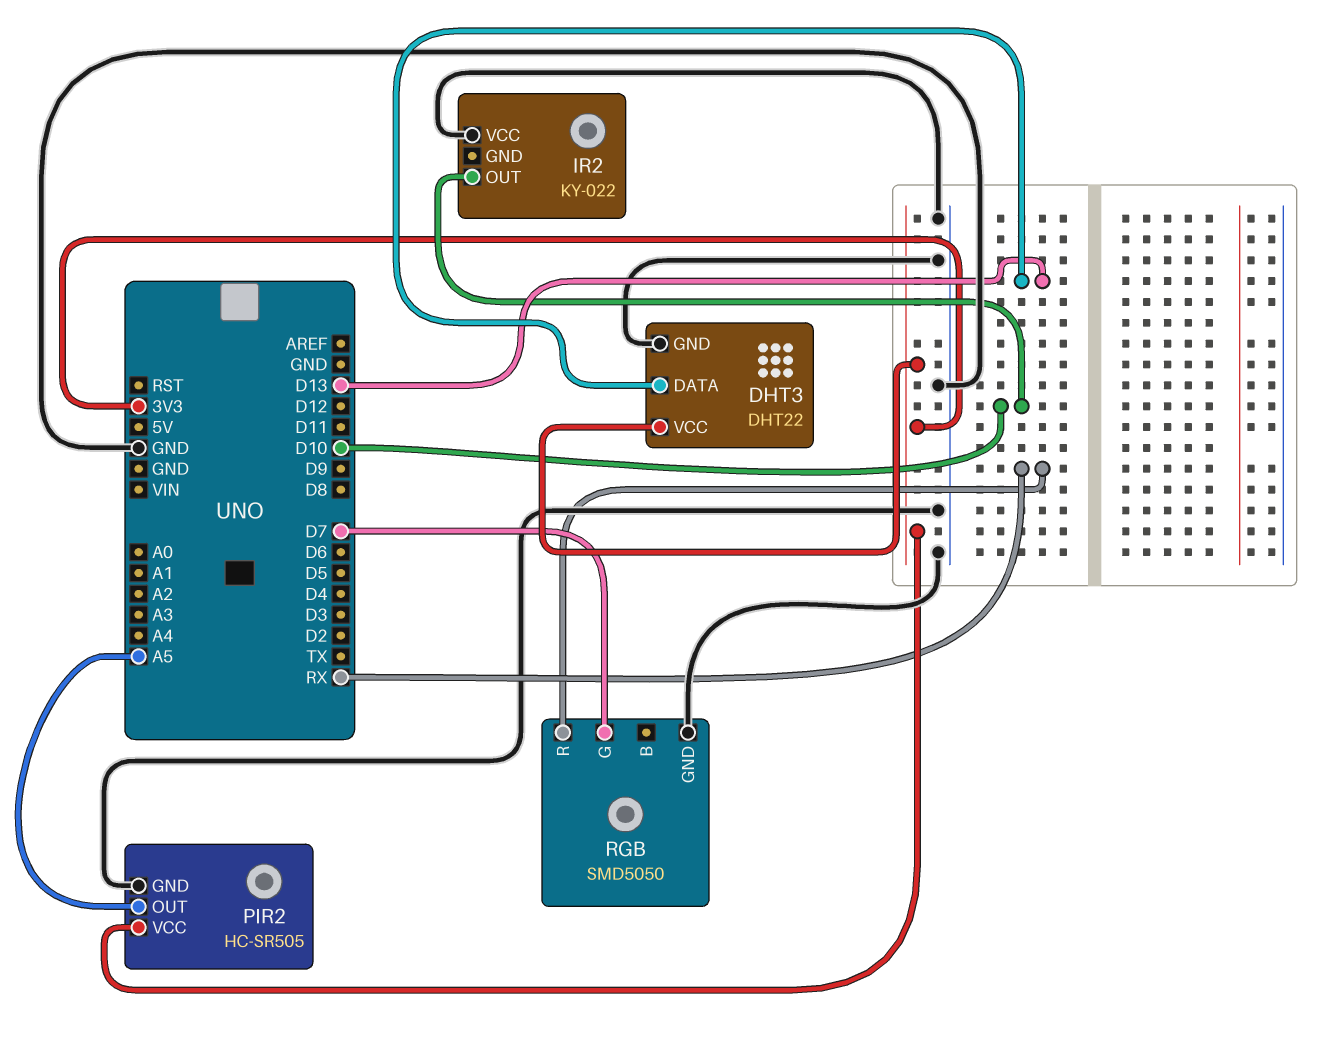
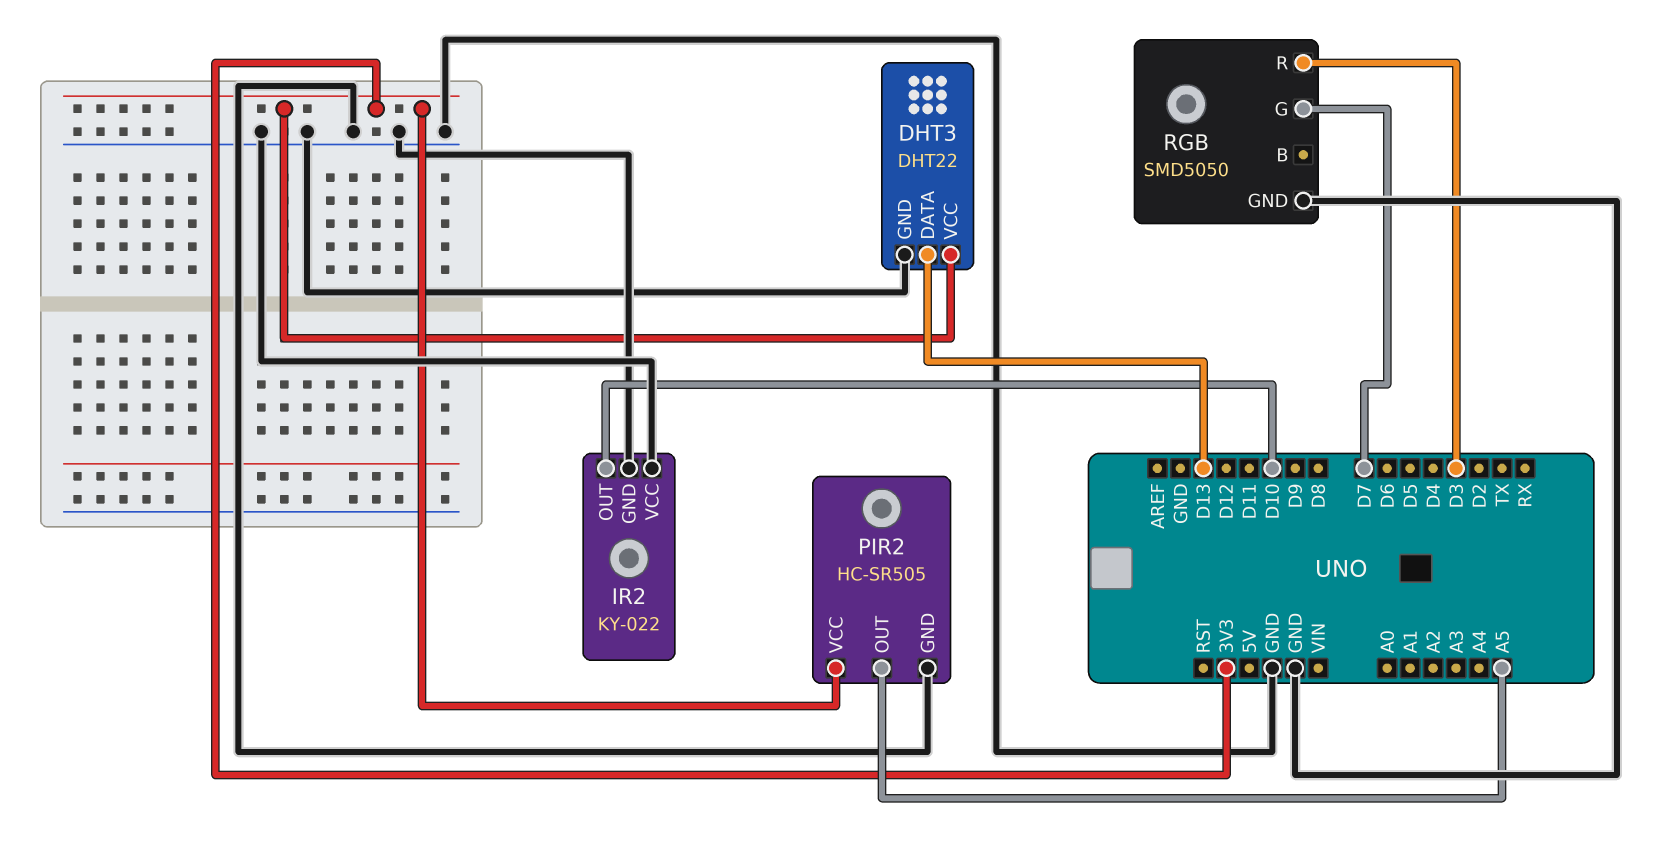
IR2 pin GND: none -> GND
RGB pin R: RX -> D3

